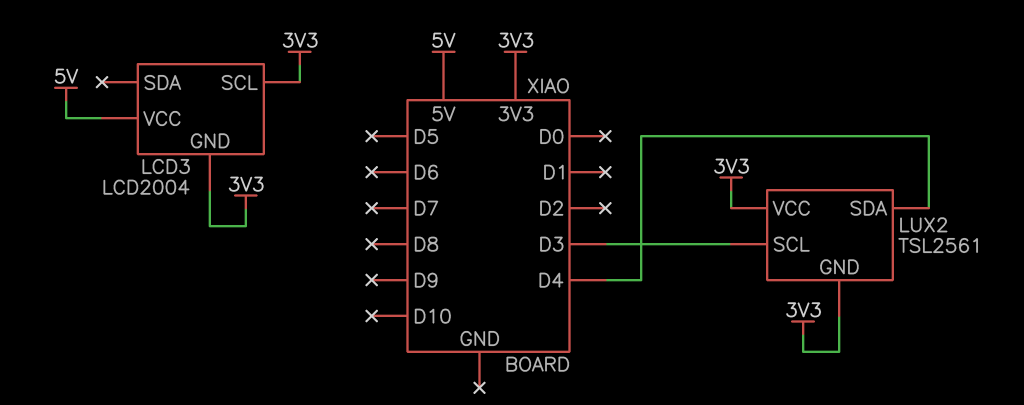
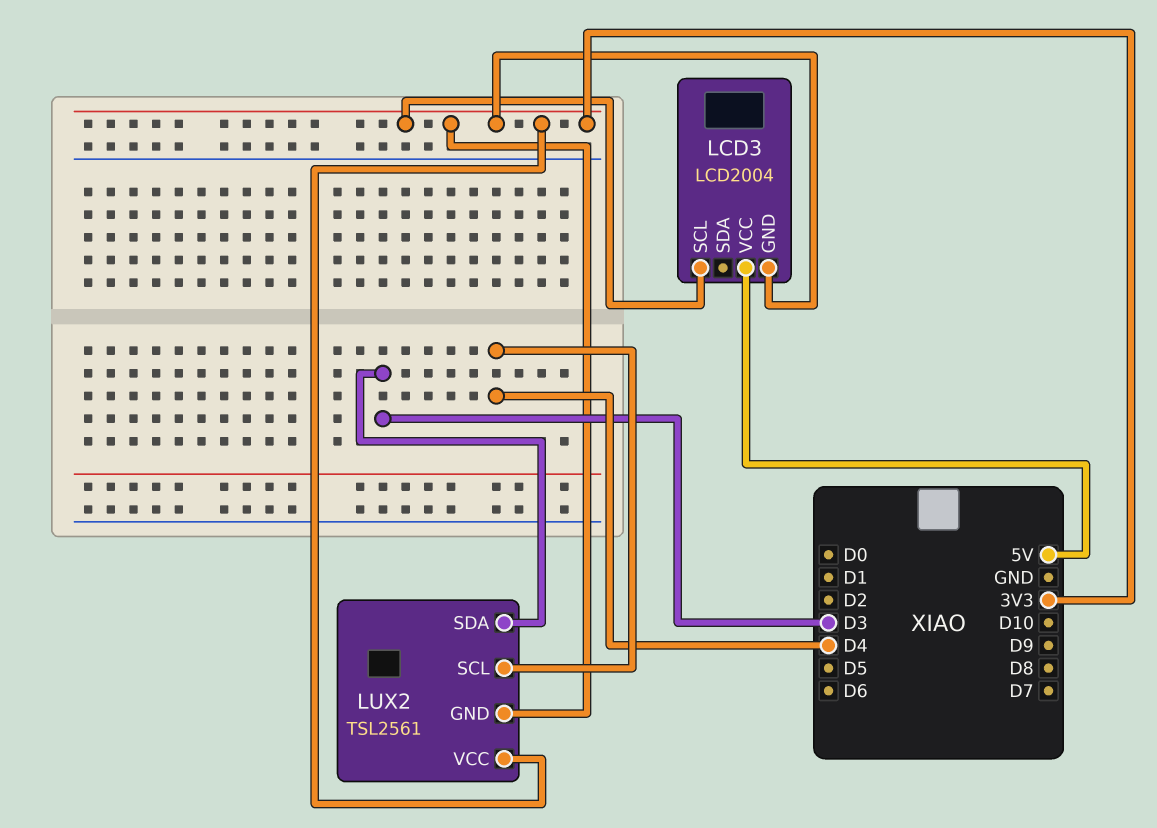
LUX2 pin SCL: D3 -> D4
LUX2 pin SDA: D4 -> D3

